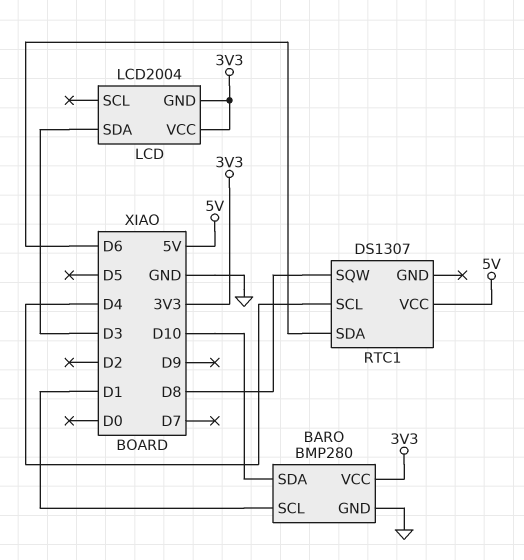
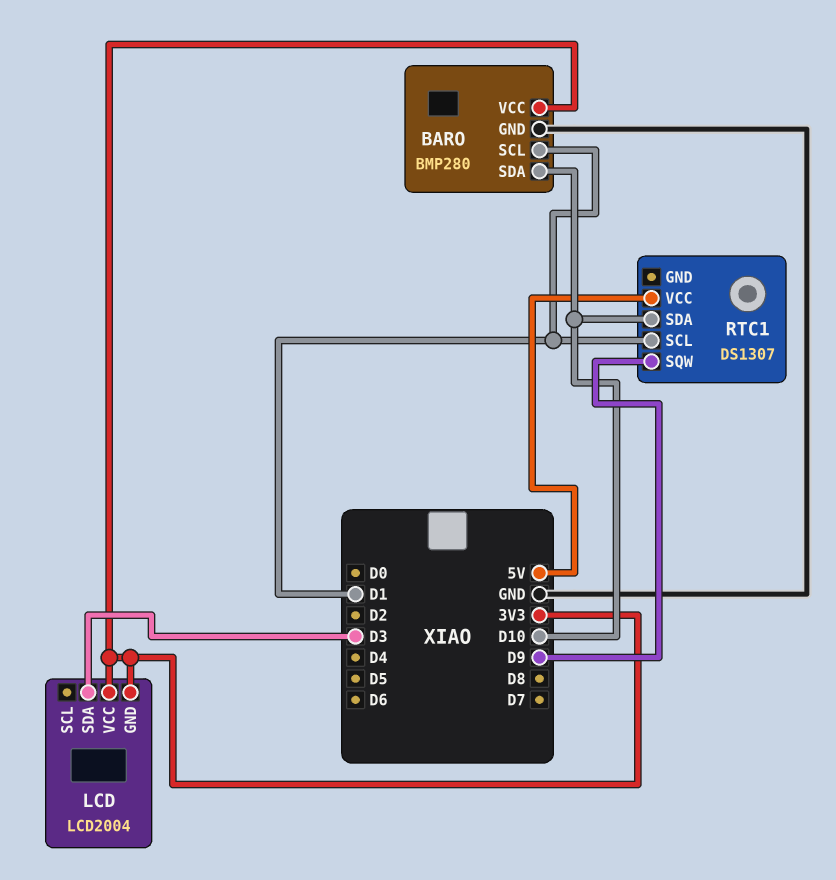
RTC1 pin SCL: D4 -> D1
RTC1 pin SDA: D6 -> D10
RTC1 pin SQW: D8 -> D9

